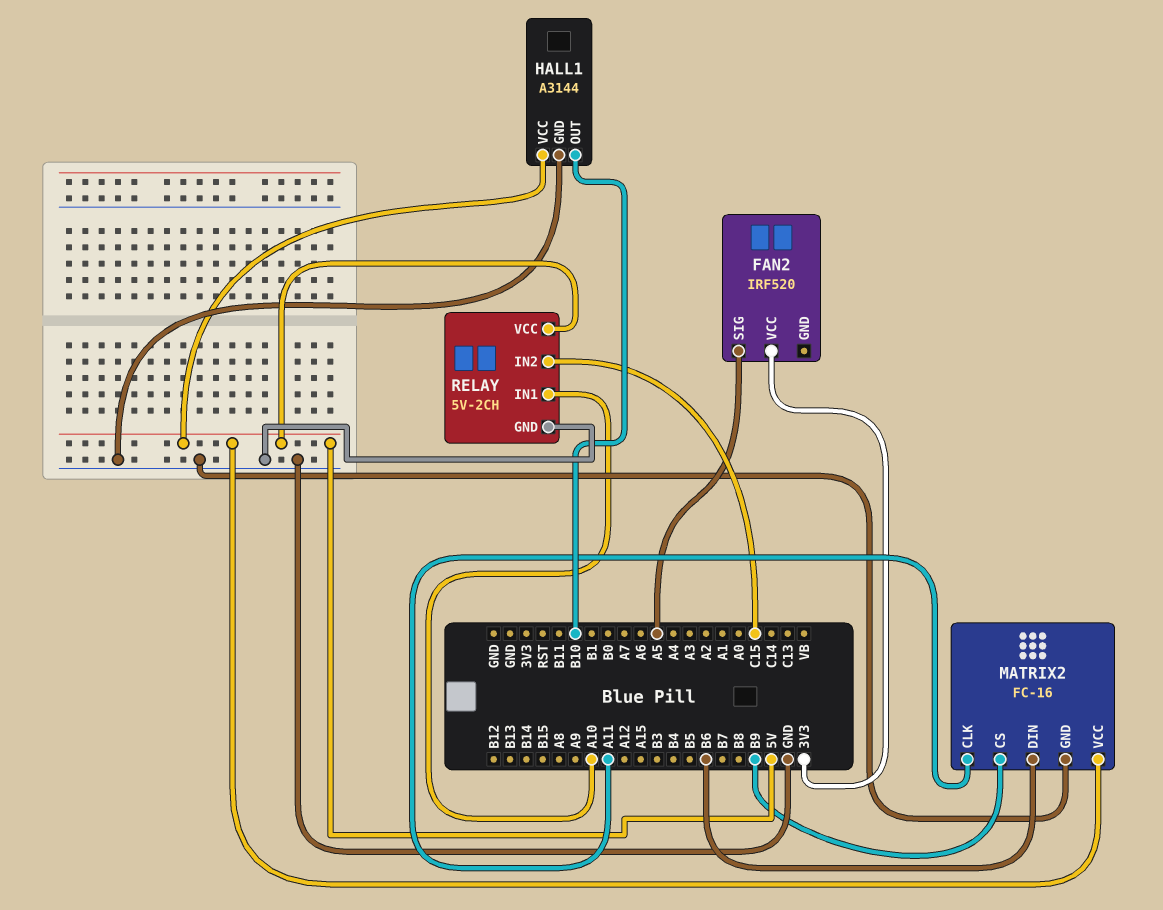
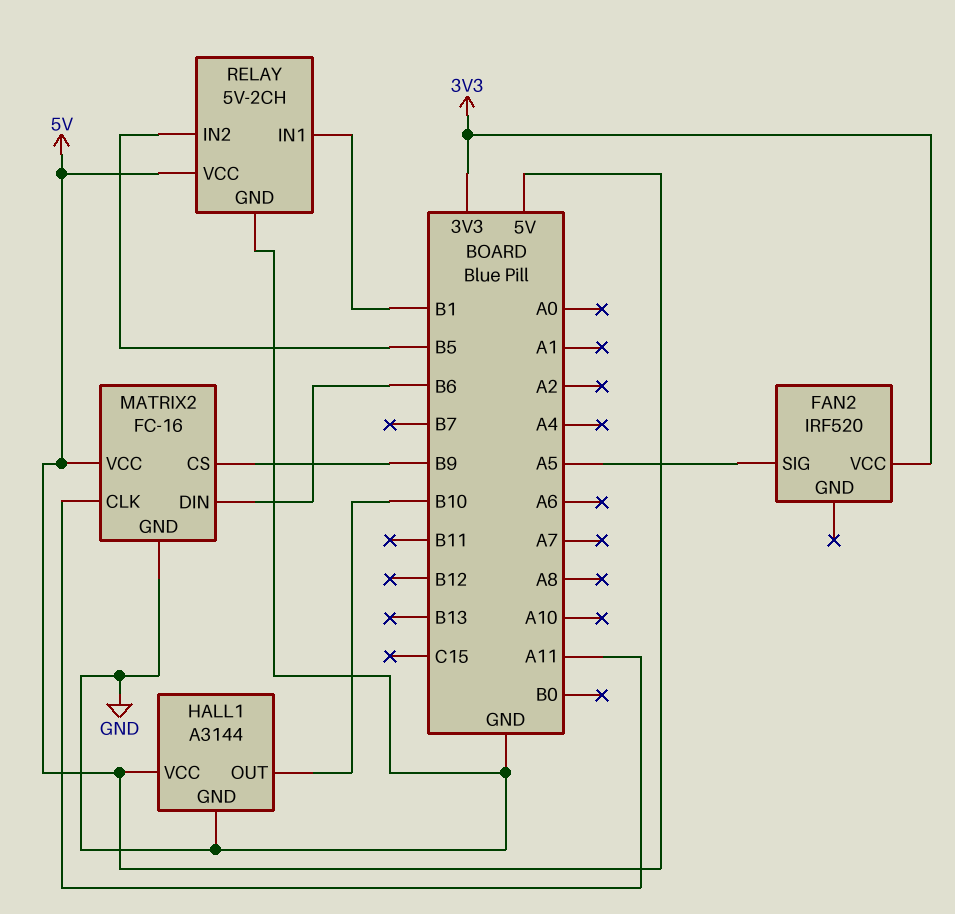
RELAY pin IN1: A10 -> B1
RELAY pin IN2: C15 -> B5

